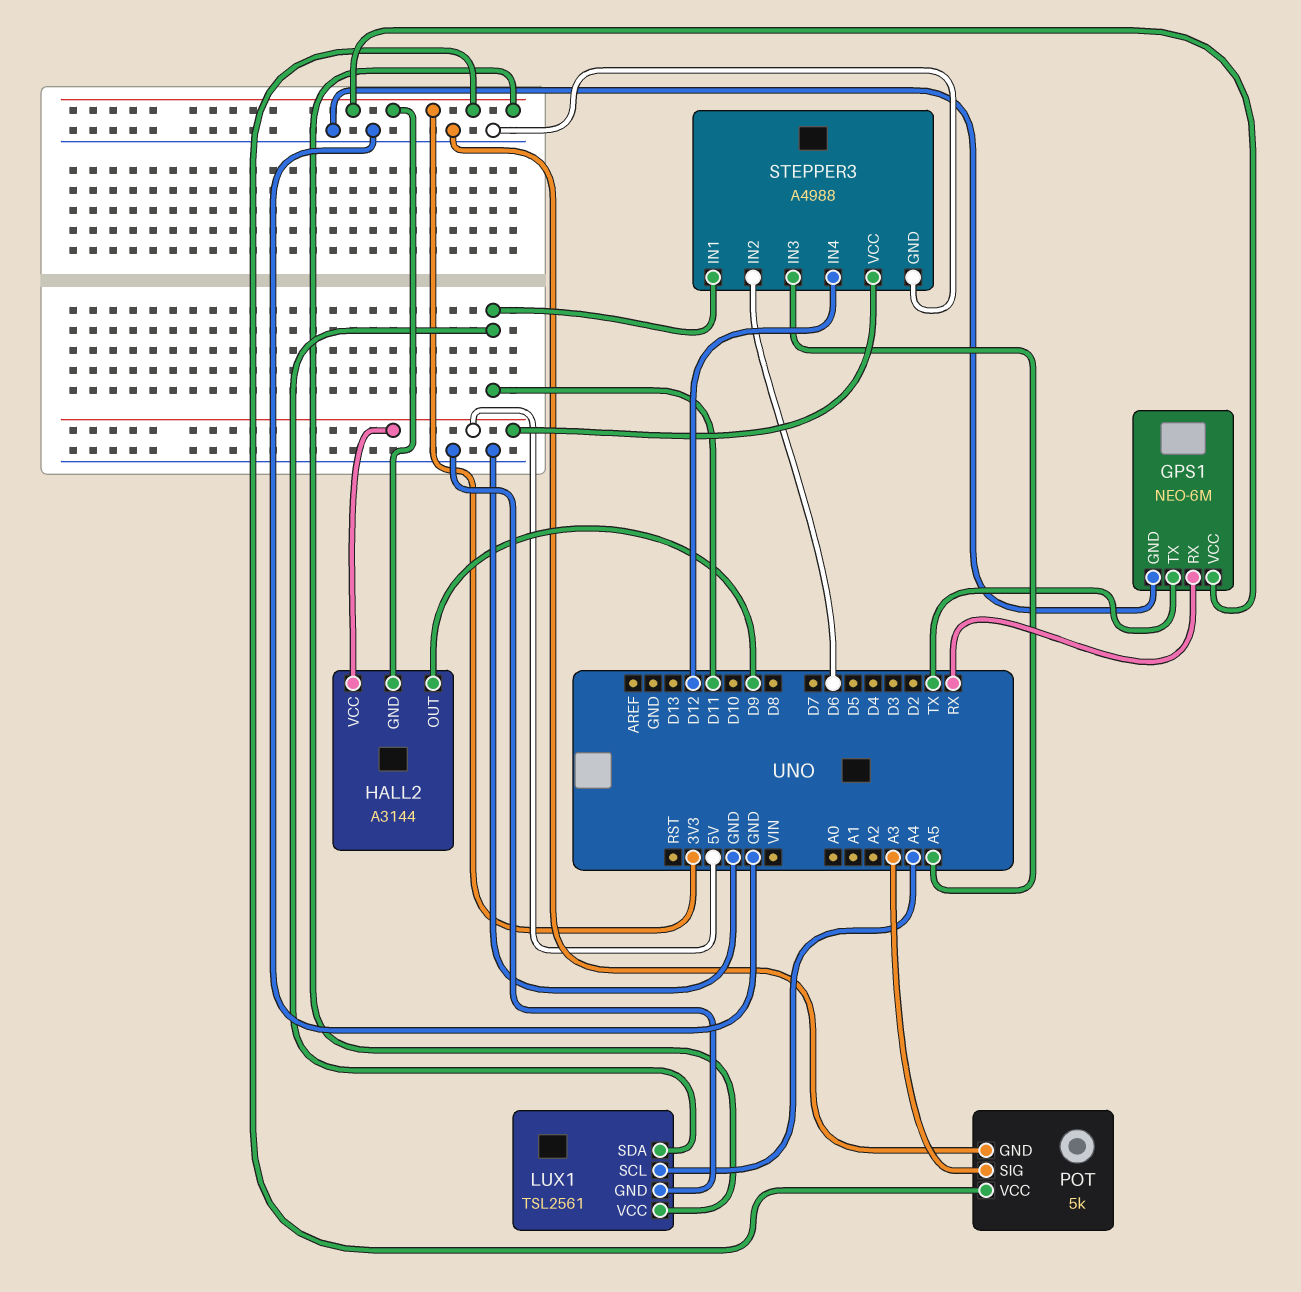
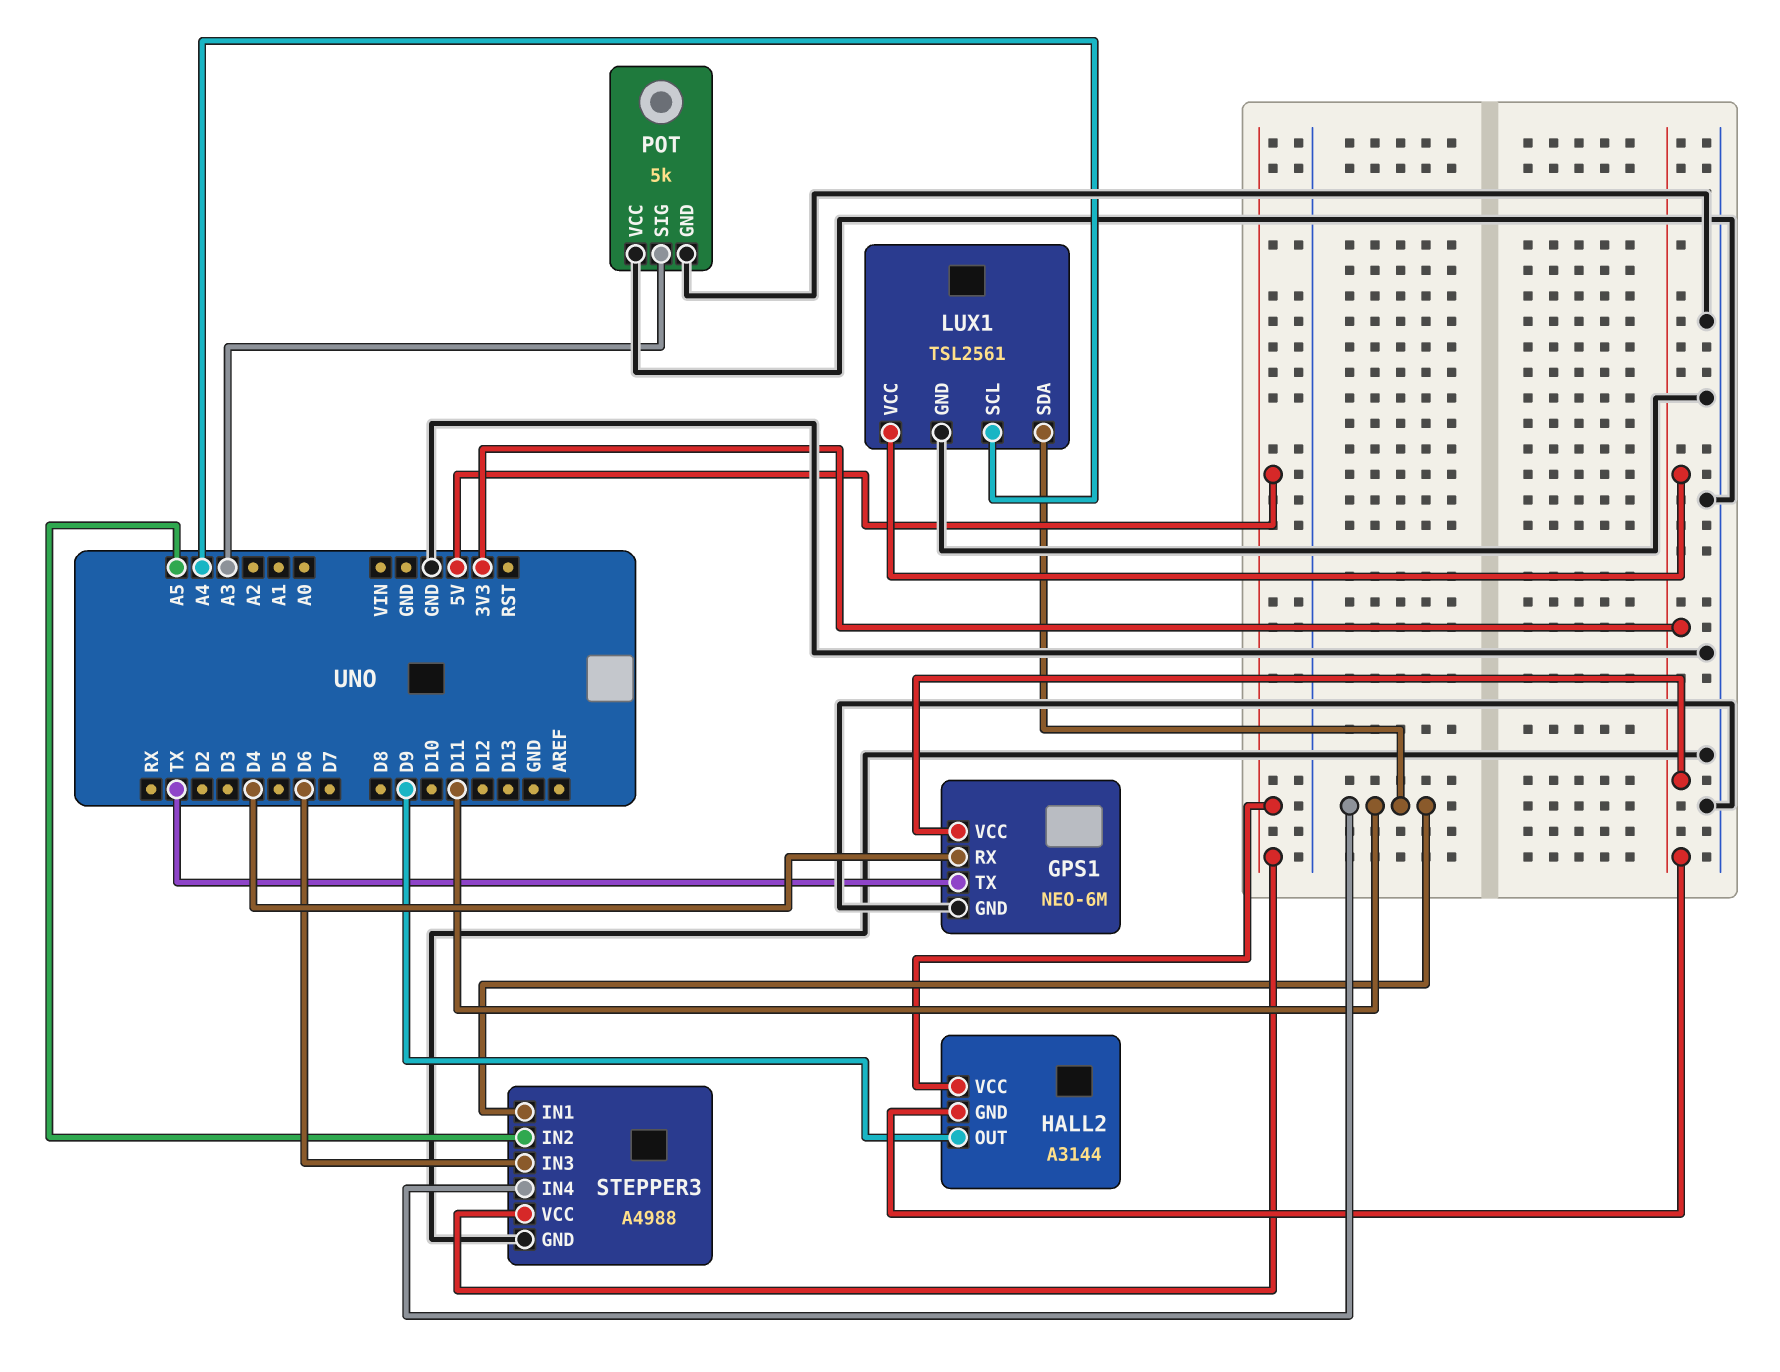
GPS1 pin RX: RX -> D4
POT pin VCC: 3V3 -> GND
STEPPER3 pin IN2: D6 -> A5
STEPPER3 pin IN3: A5 -> D6
STEPPER3 pin IN4: D12 -> D11

